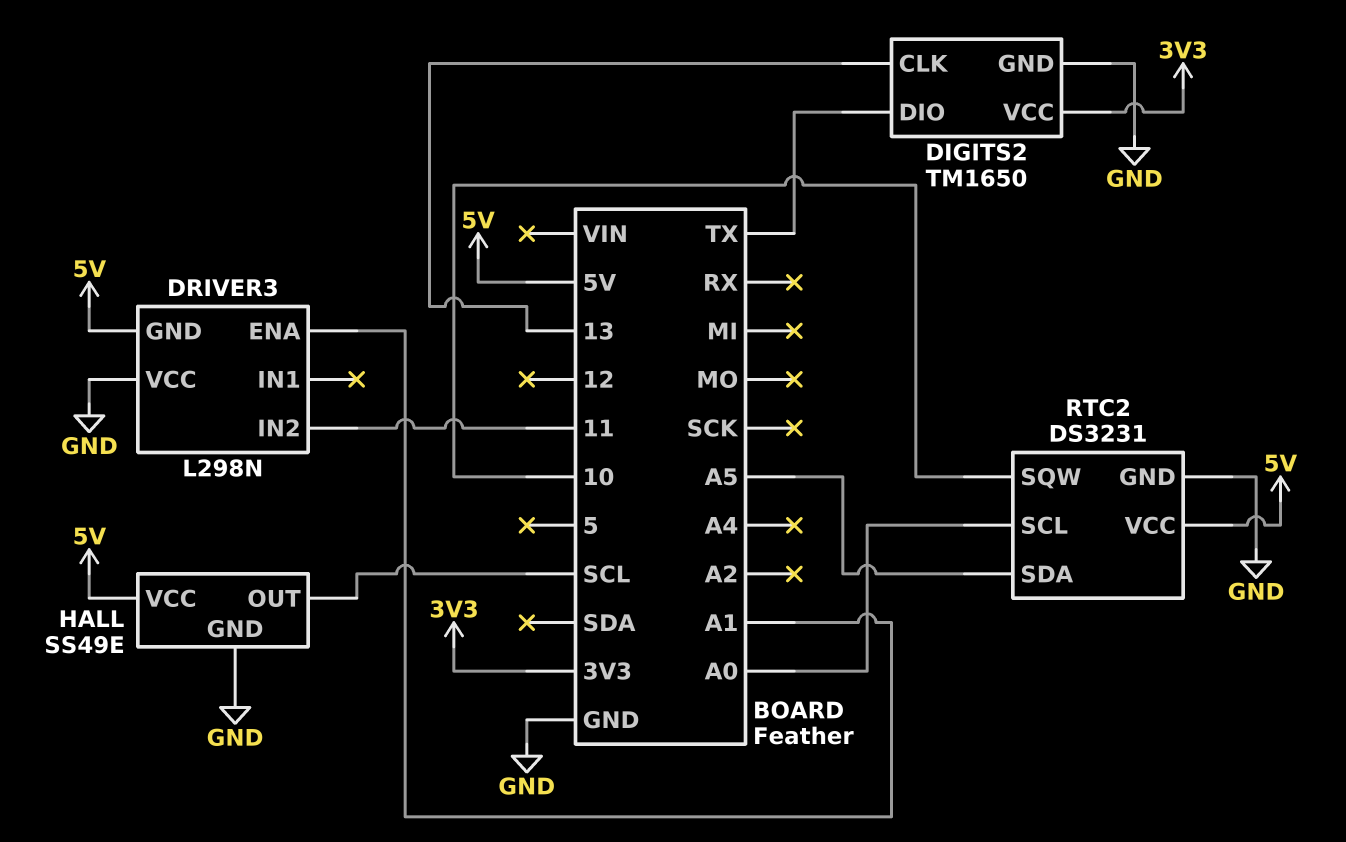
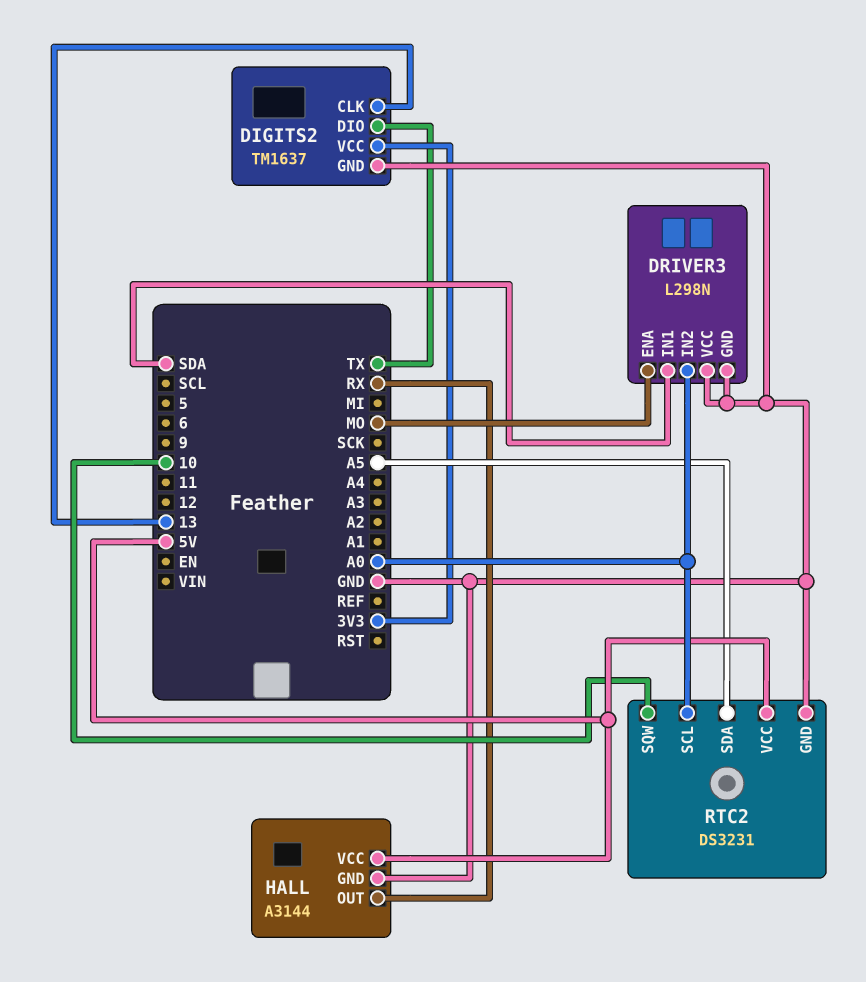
DIGITS2: TM1650 -> TM1637
DRIVER3 pin ENA: A1 -> MO
DRIVER3 pin GND: 5V -> GND
DRIVER3 pin IN1: none -> SDA
DRIVER3 pin IN2: 11 -> A0
HALL: SS49E -> A3144
HALL pin OUT: SCL -> RX

